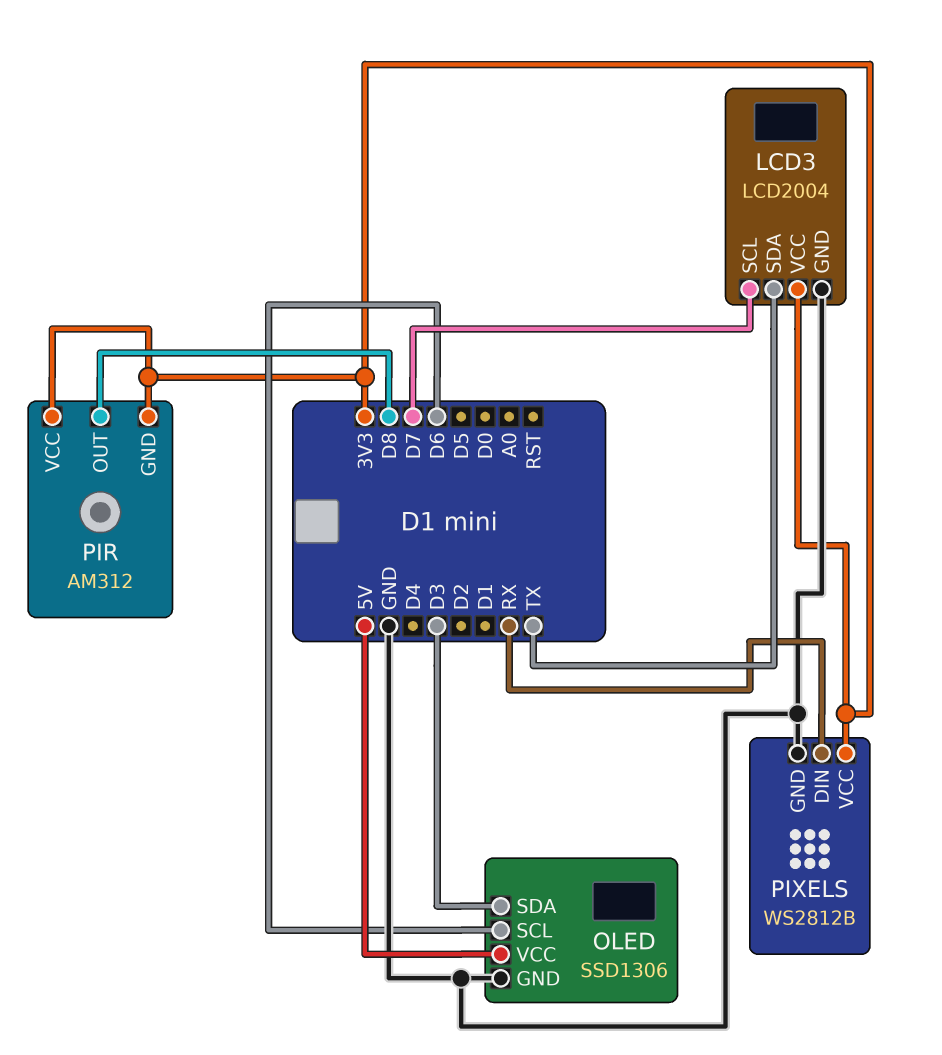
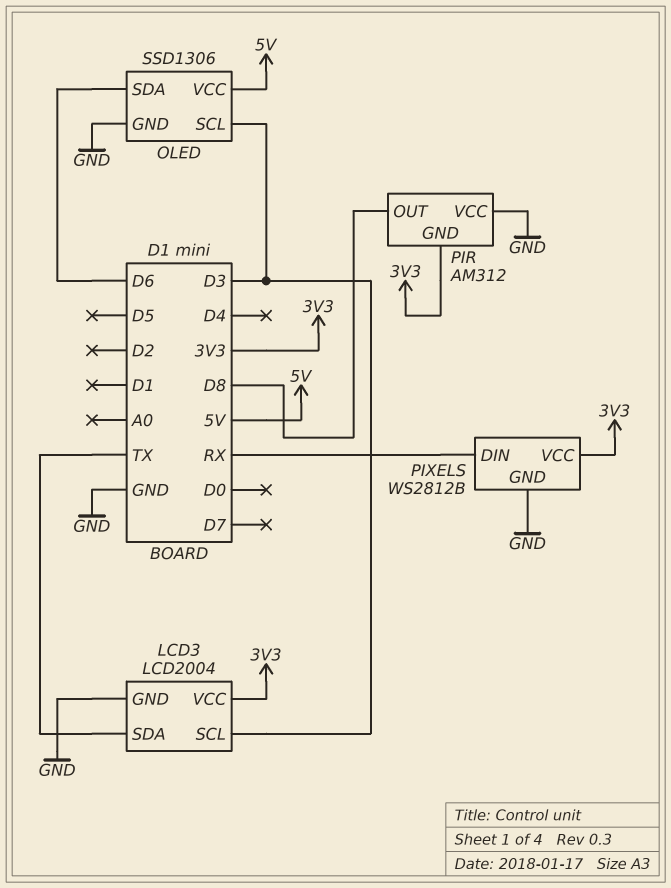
LCD3 pin SCL: D7 -> D3
OLED pin SCL: D6 -> D3
OLED pin SDA: D3 -> D6
PIR pin VCC: 3V3 -> GND

